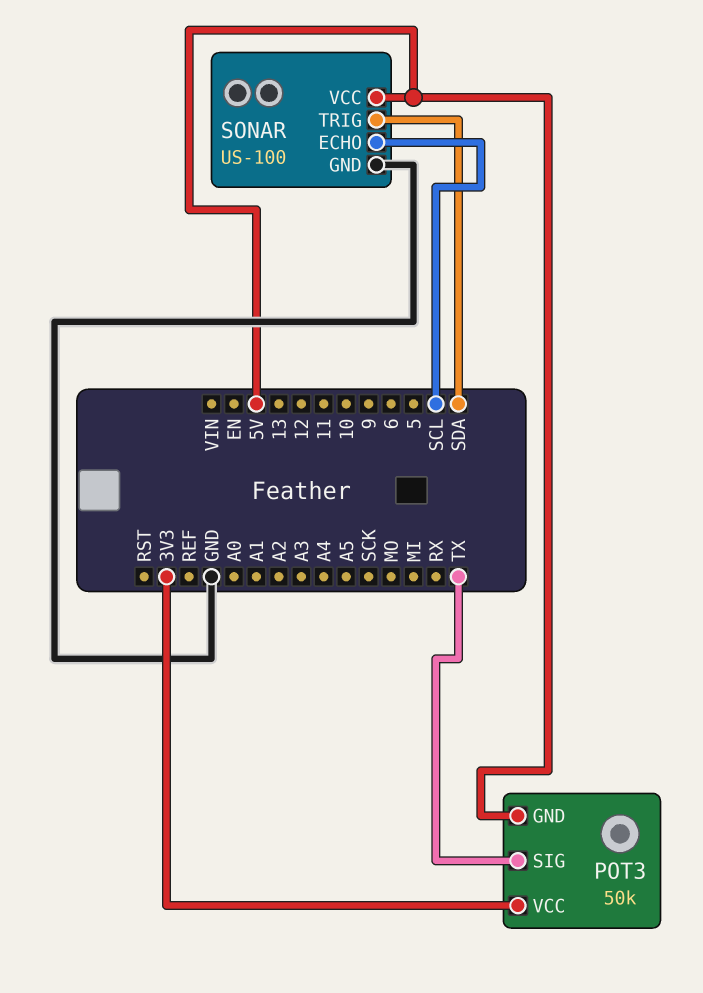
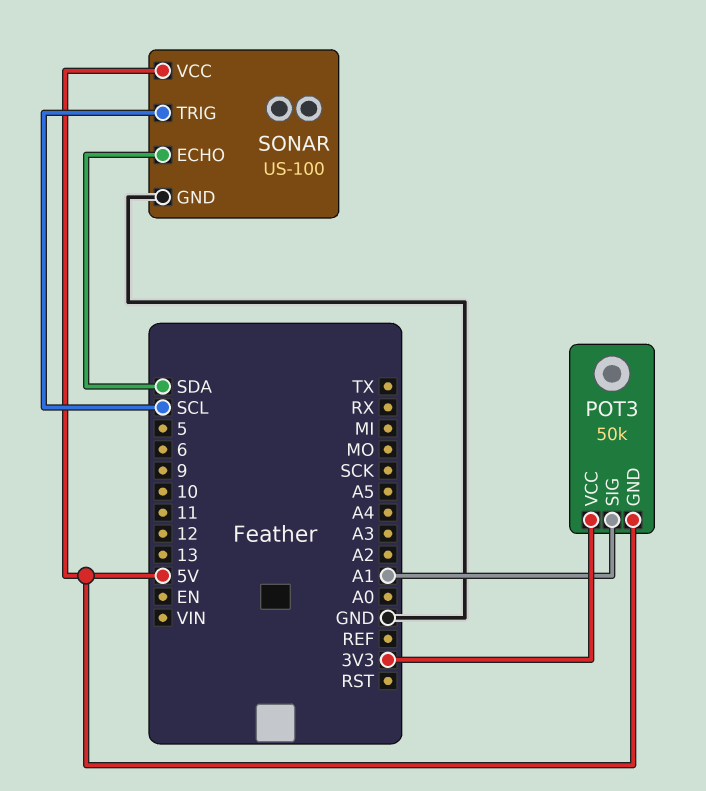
POT3 pin SIG: TX -> A1
SONAR pin ECHO: SCL -> SDA
SONAR pin TRIG: SDA -> SCL

